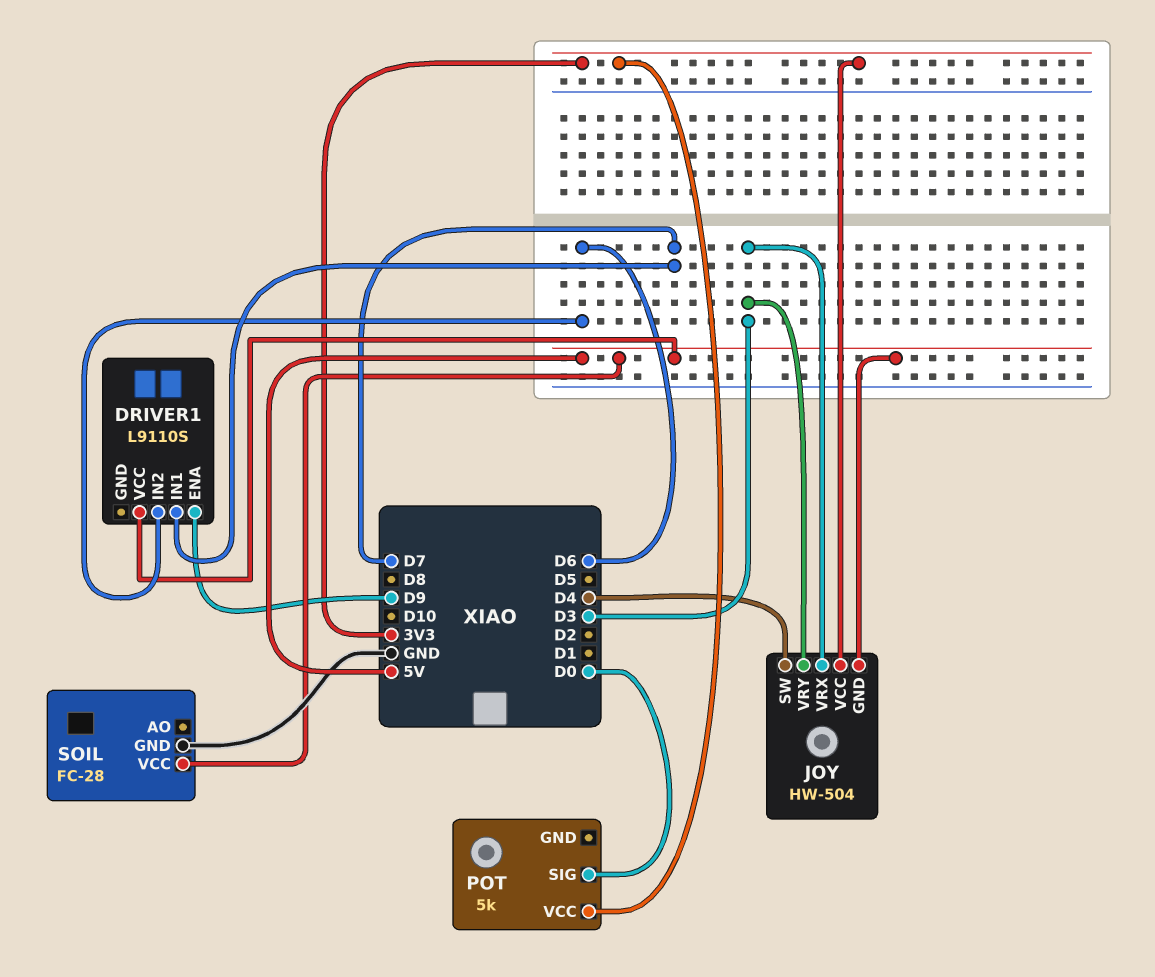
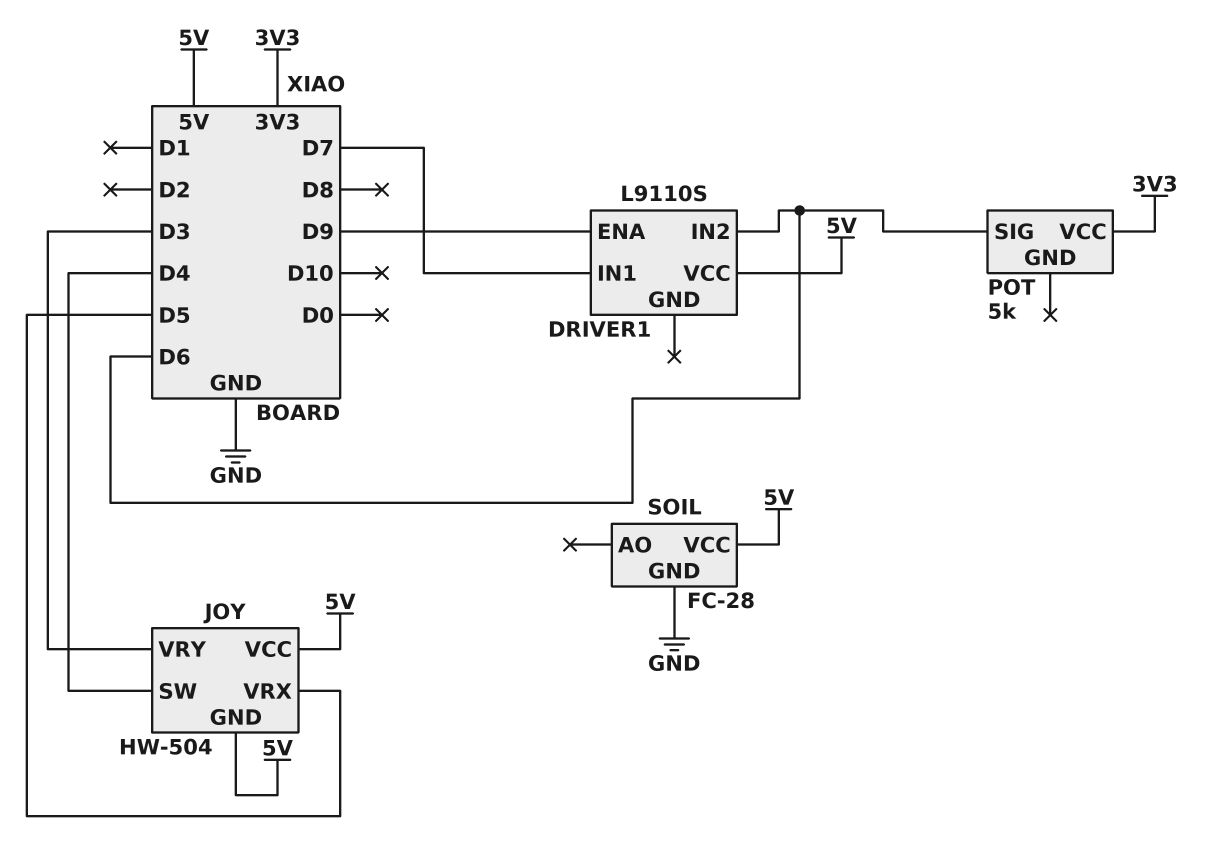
JOY pin VCC: 3V3 -> 5V
JOY pin VRX: D3 -> D5
POT pin SIG: D0 -> D6

